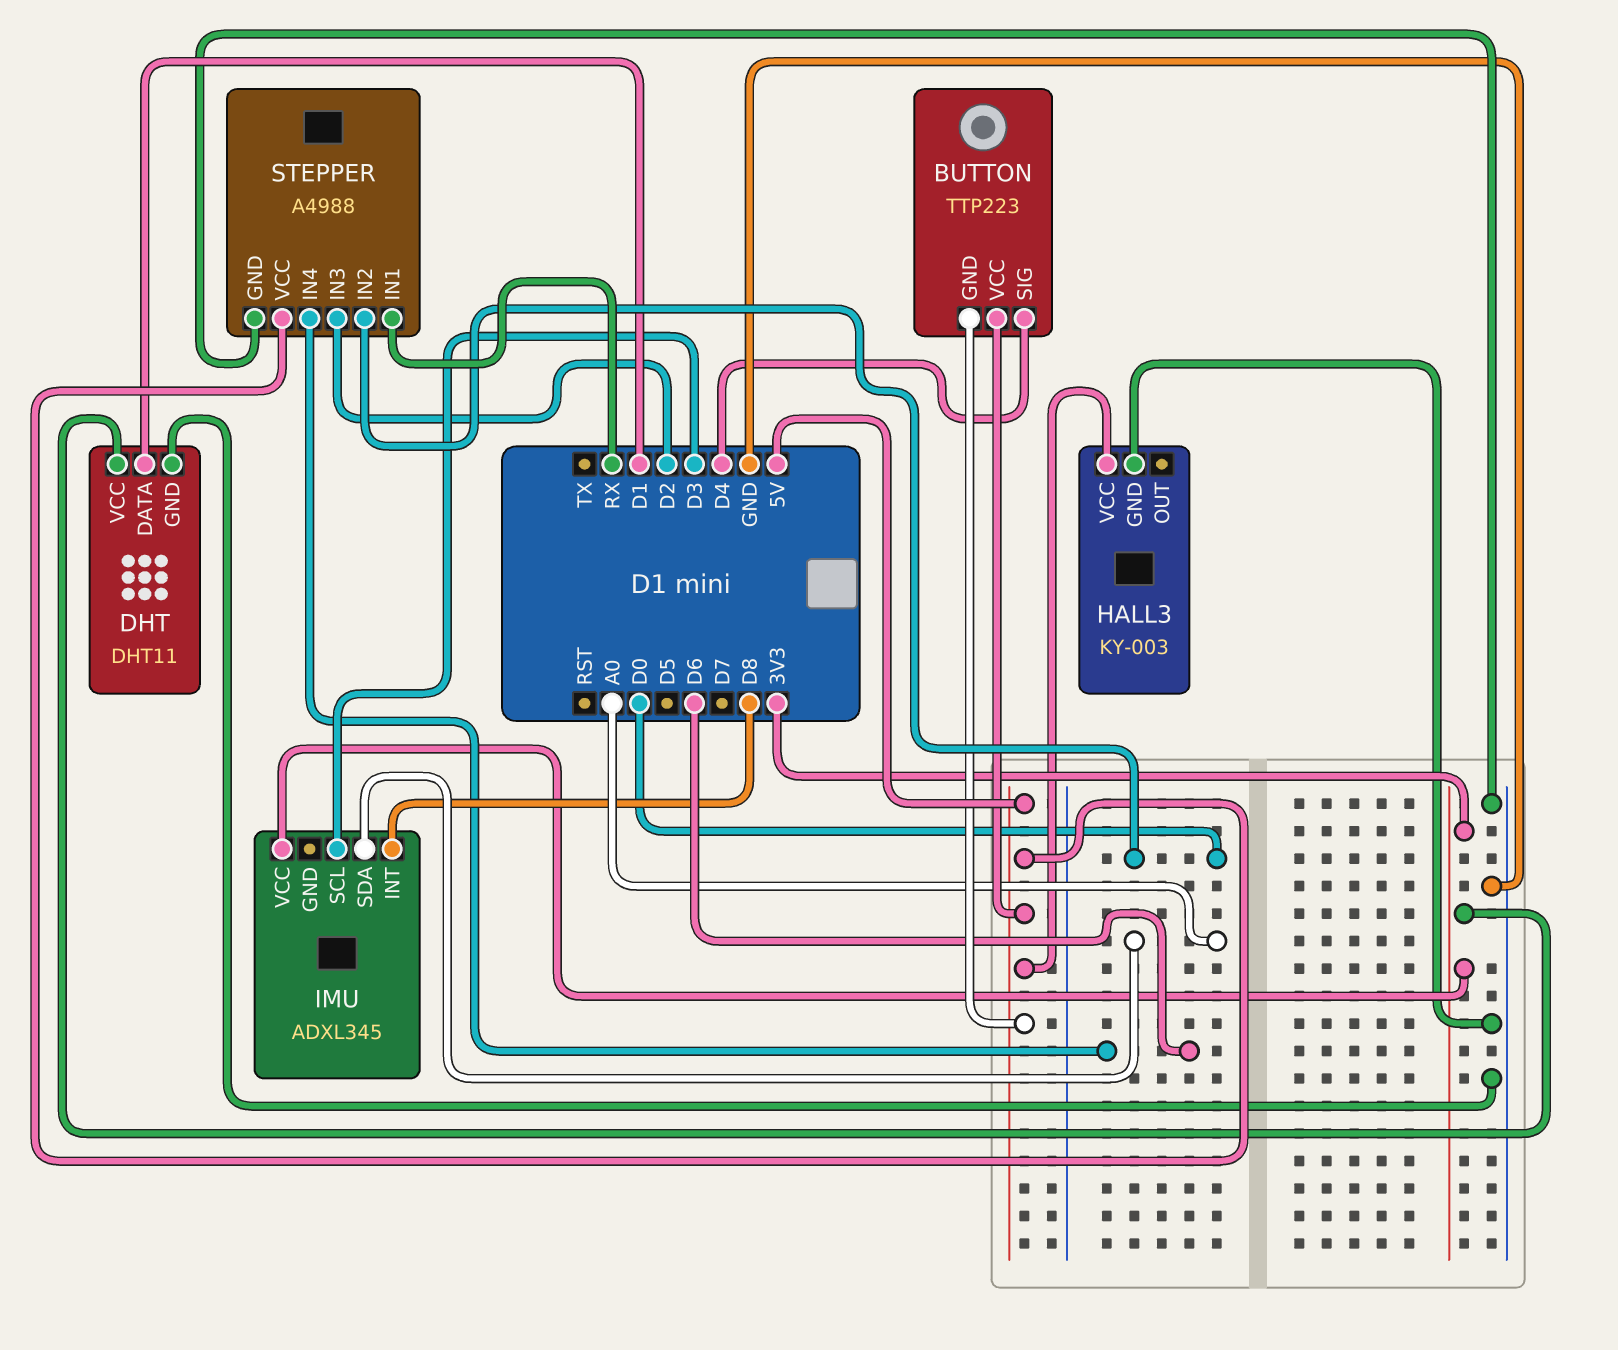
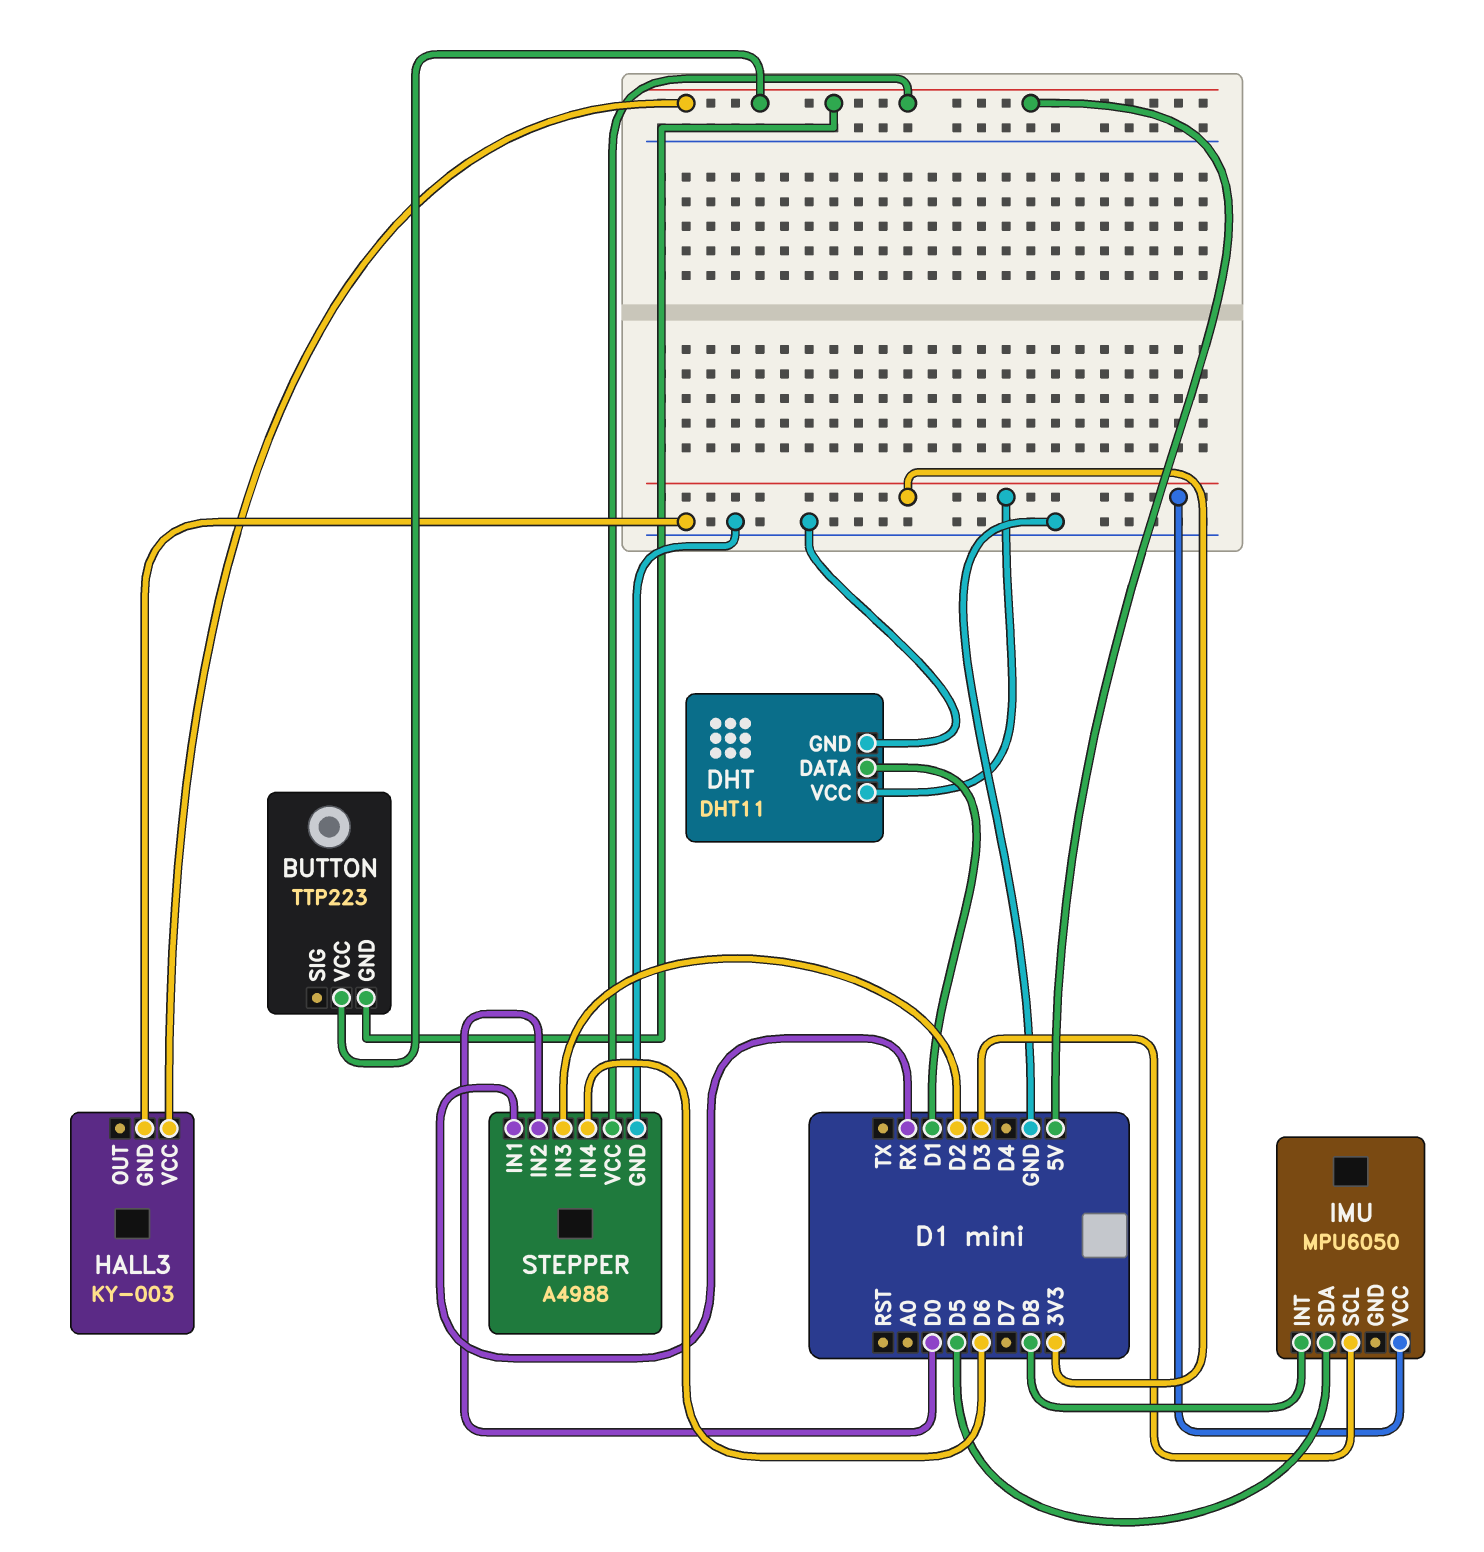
BUTTON pin SIG: D4 -> none
IMU: ADXL345 -> MPU6050
IMU pin SDA: A0 -> D5

